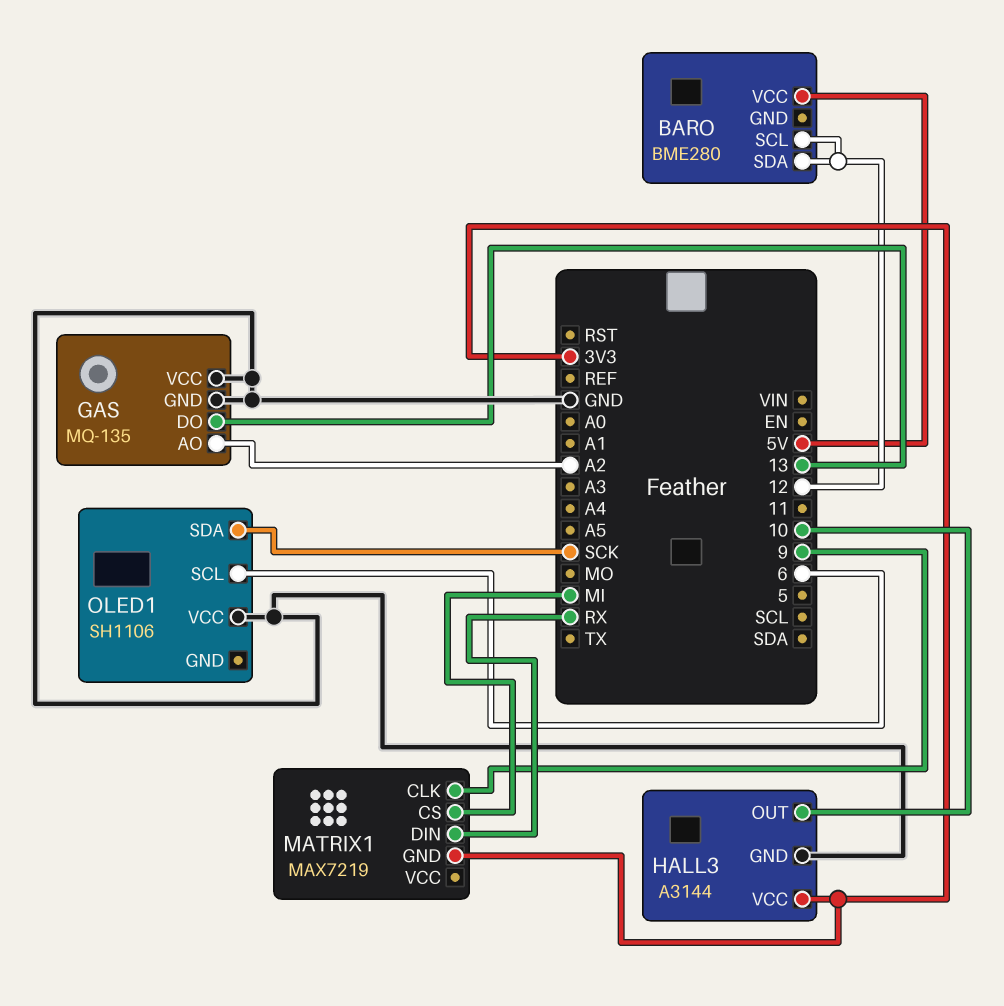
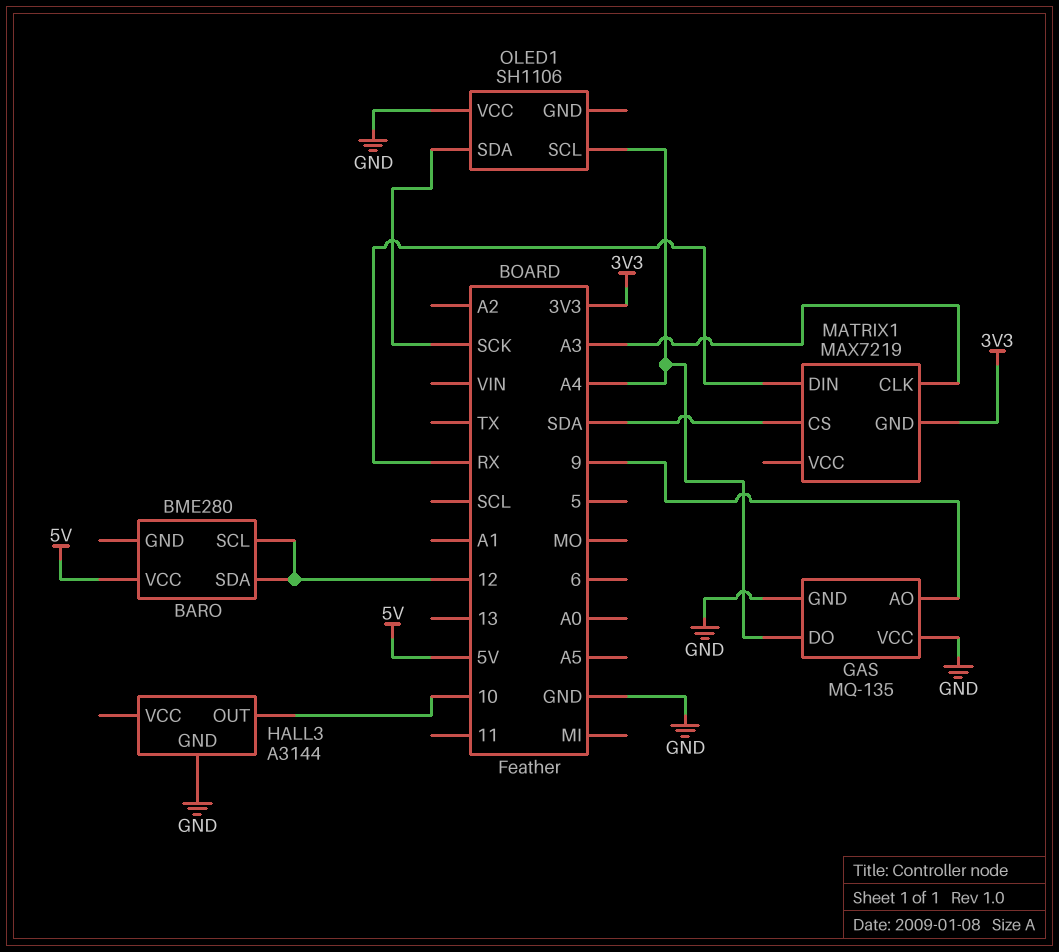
GAS pin AO: A2 -> 9
GAS pin DO: 13 -> A4
HALL3 pin VCC: 3V3 -> none
MATRIX1 pin CLK: 9 -> A3
MATRIX1 pin CS: MI -> SDA
OLED1 pin SCL: 6 -> A4

